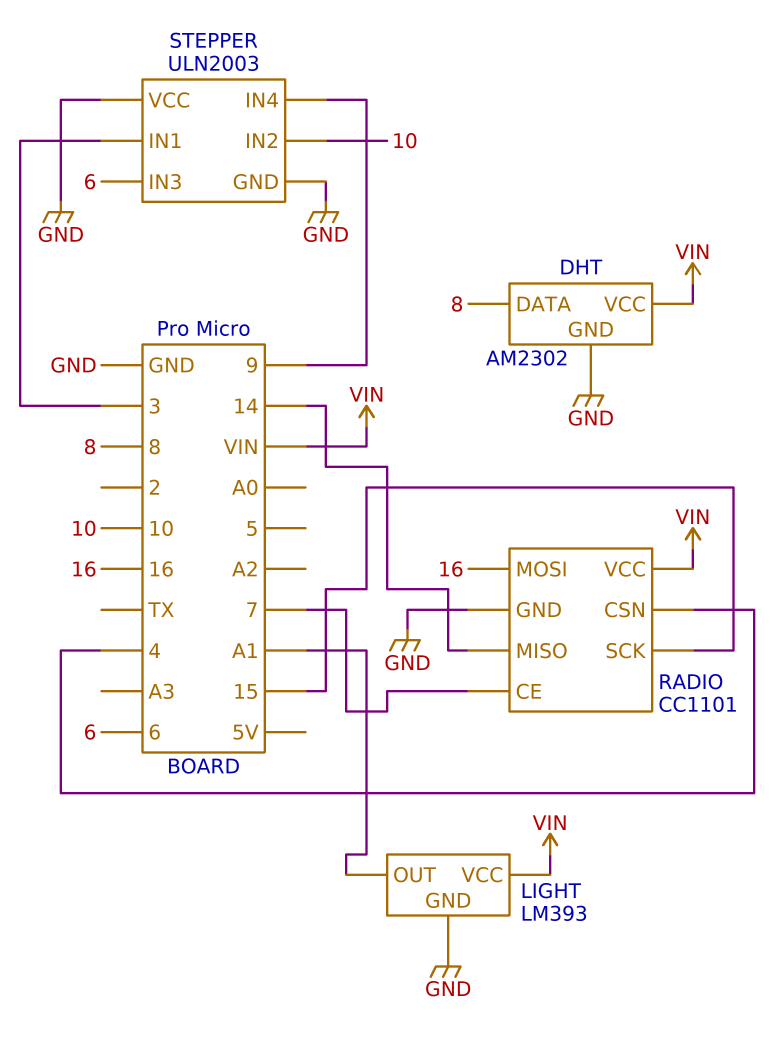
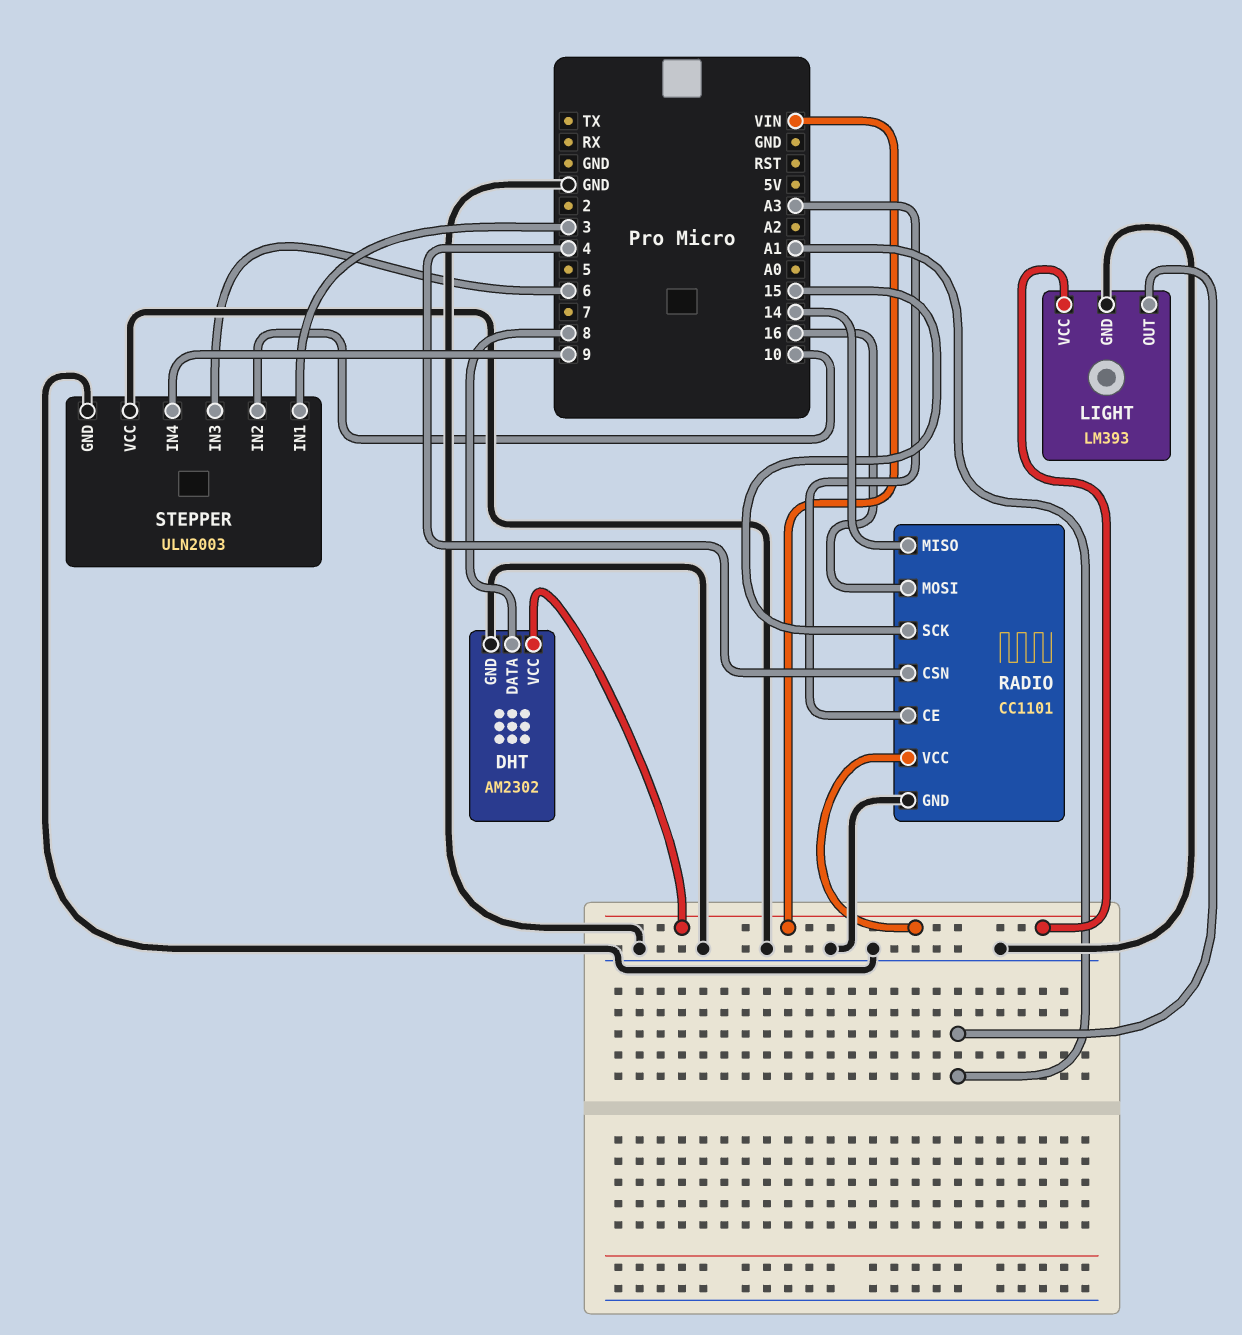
RADIO pin CE: 7 -> A3

